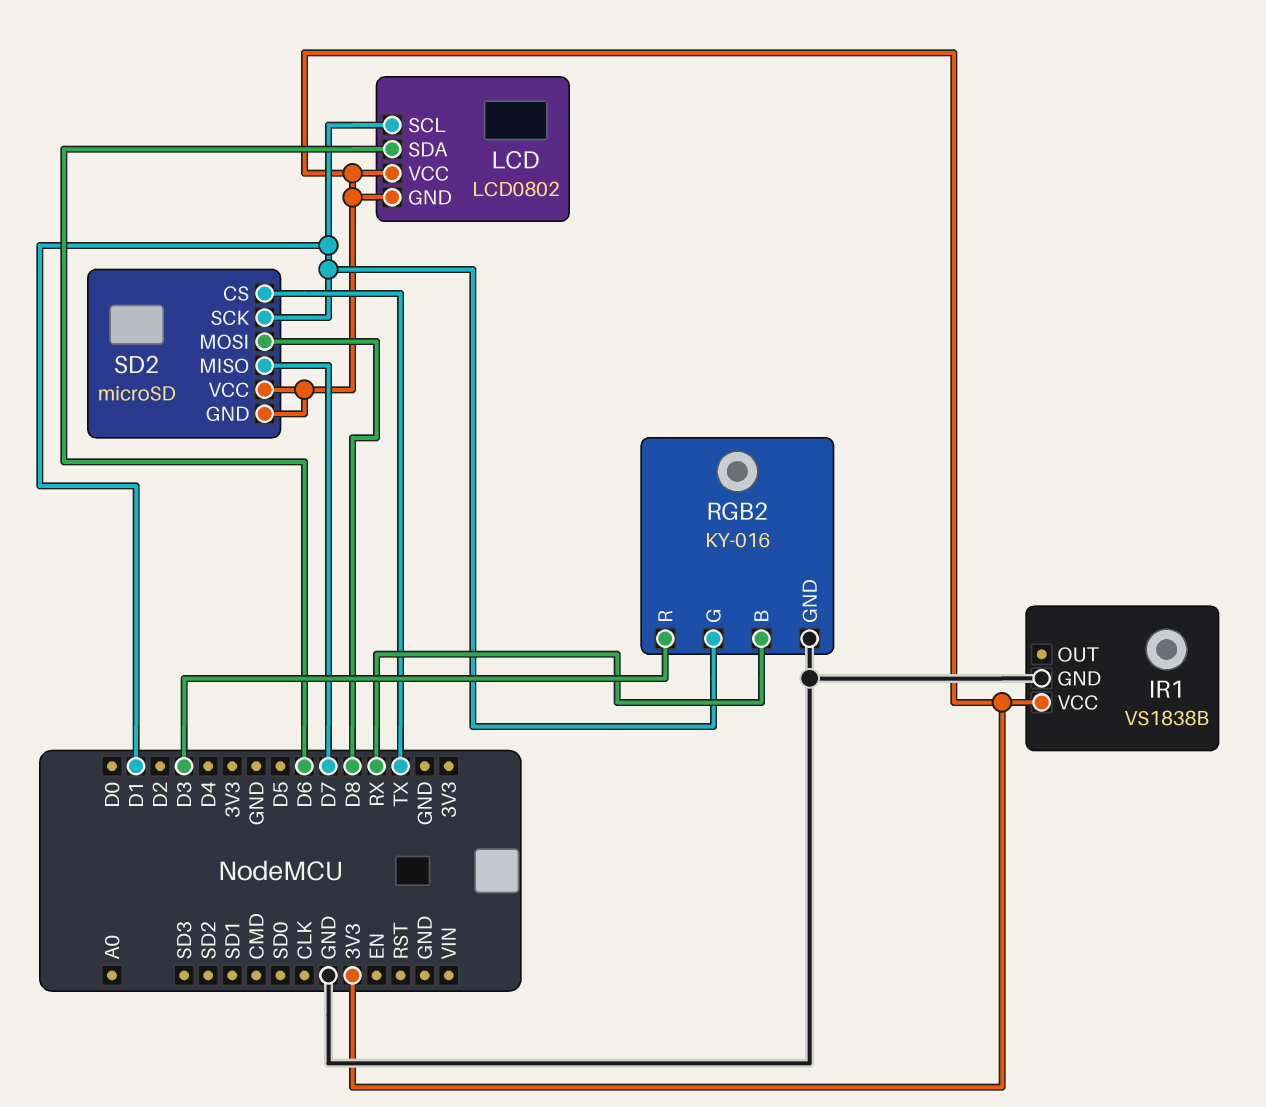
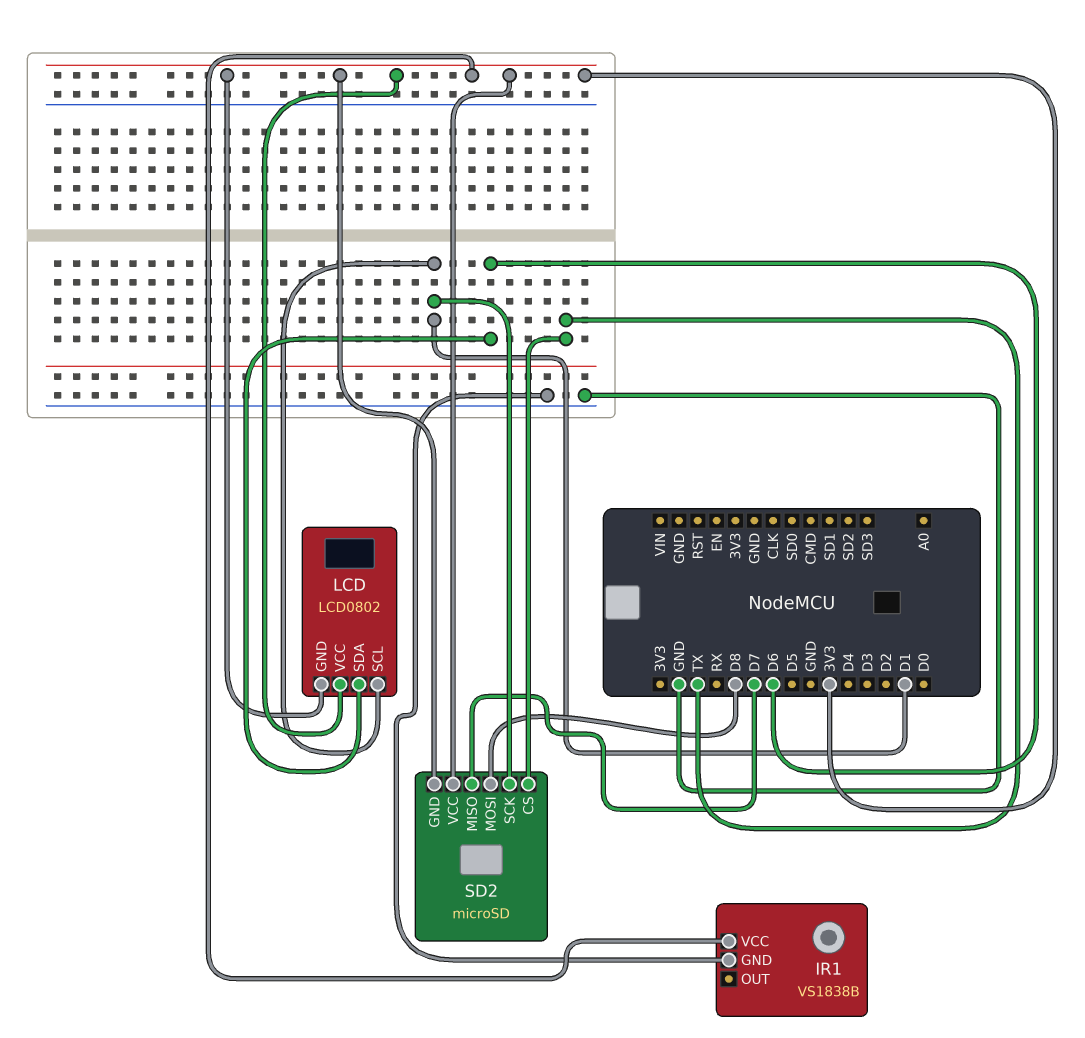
RGB2: KY-016 -> none
RGB2 pin B: RX -> none
RGB2 pin G: D1 -> none
RGB2 pin GND: GND -> none
RGB2 pin R: D3 -> none

